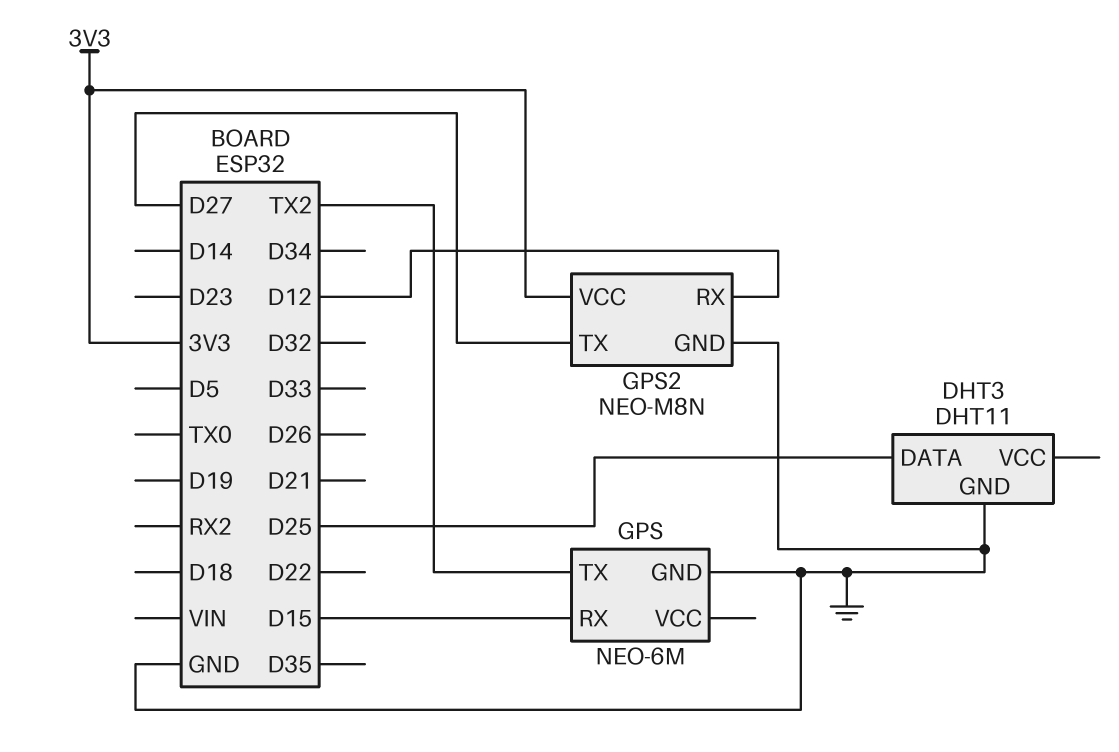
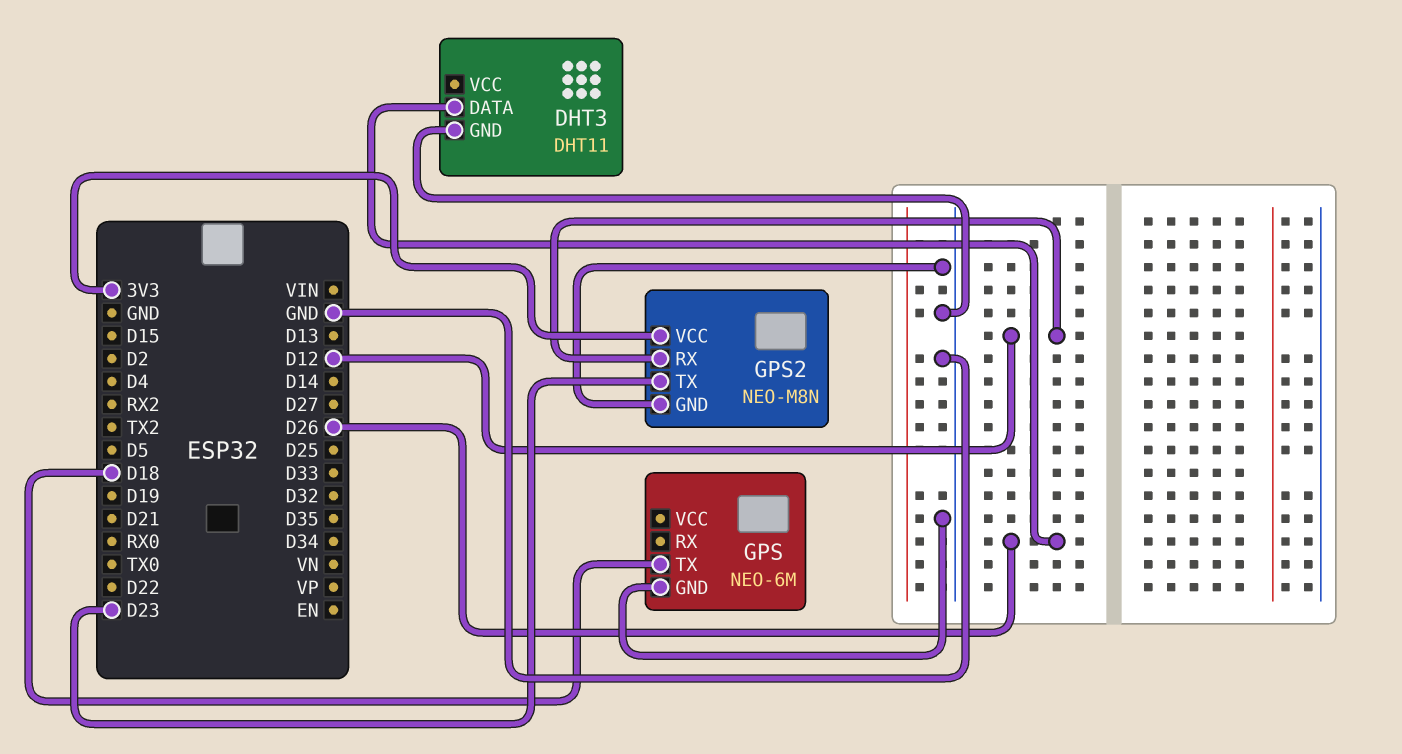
DHT3 pin DATA: D25 -> D26
GPS pin RX: D15 -> none
GPS pin TX: TX2 -> D18
GPS2 pin TX: D27 -> D23

